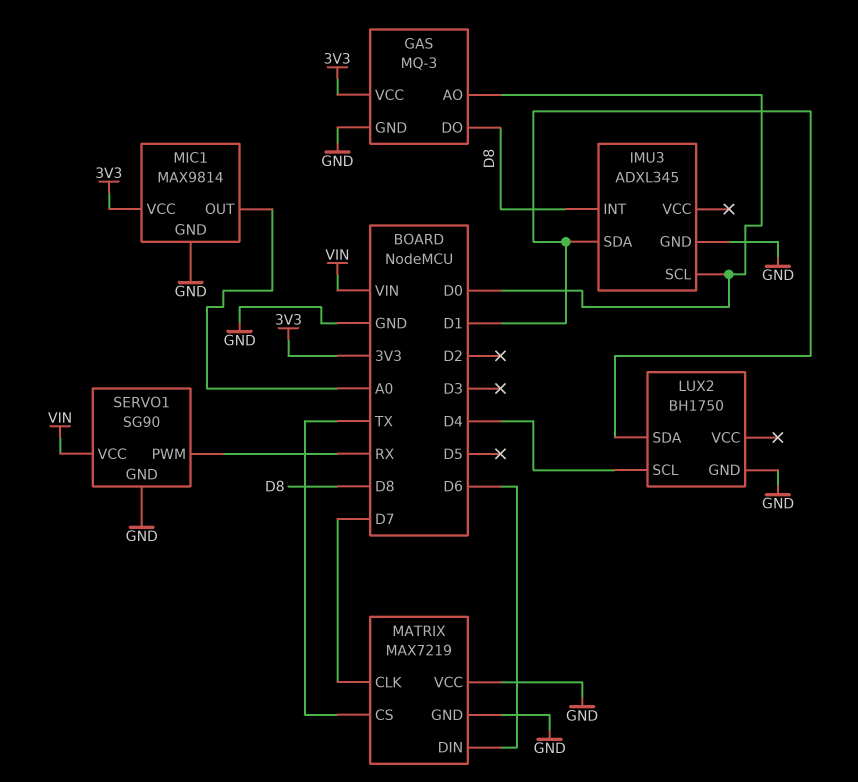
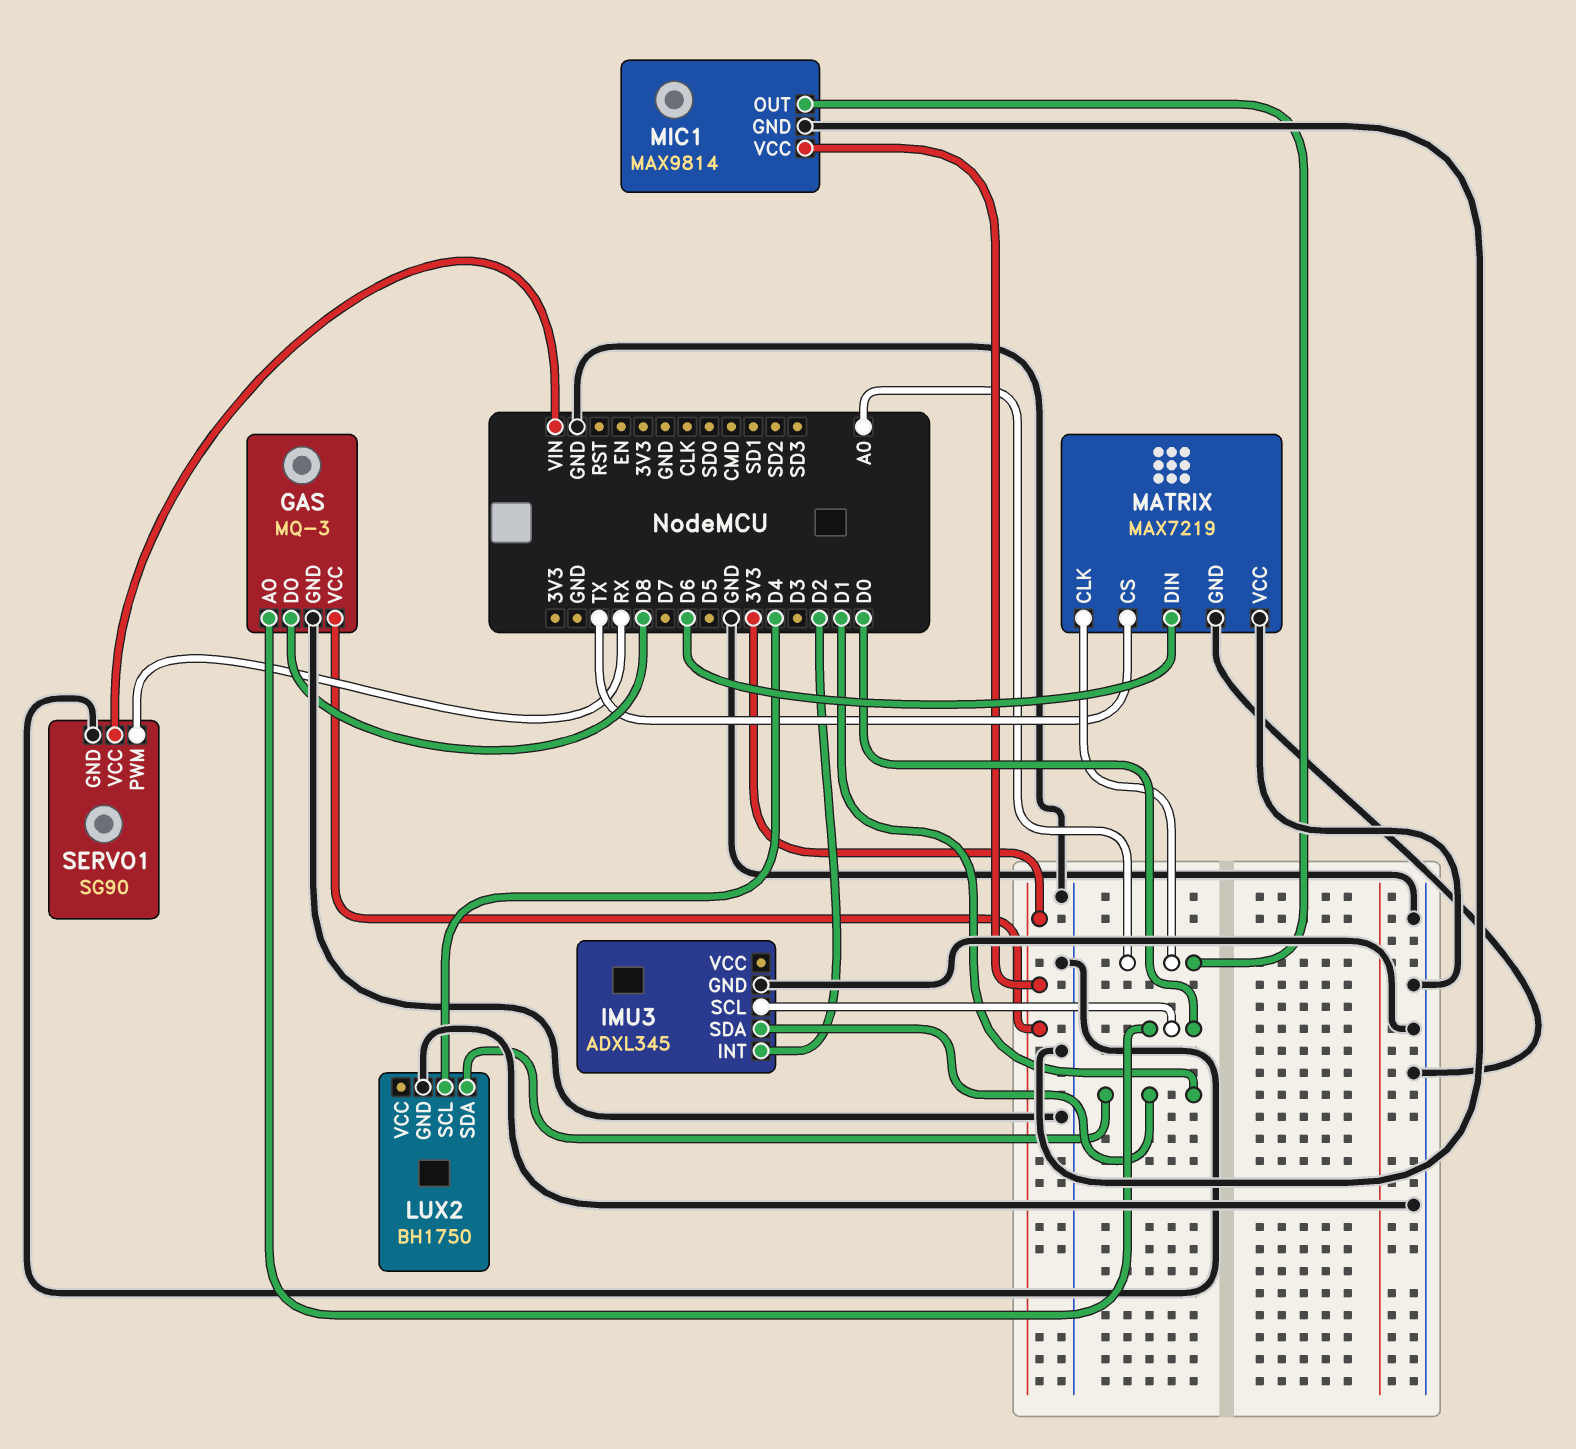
IMU3 pin INT: D8 -> D2
MATRIX pin CLK: D7 -> A0

